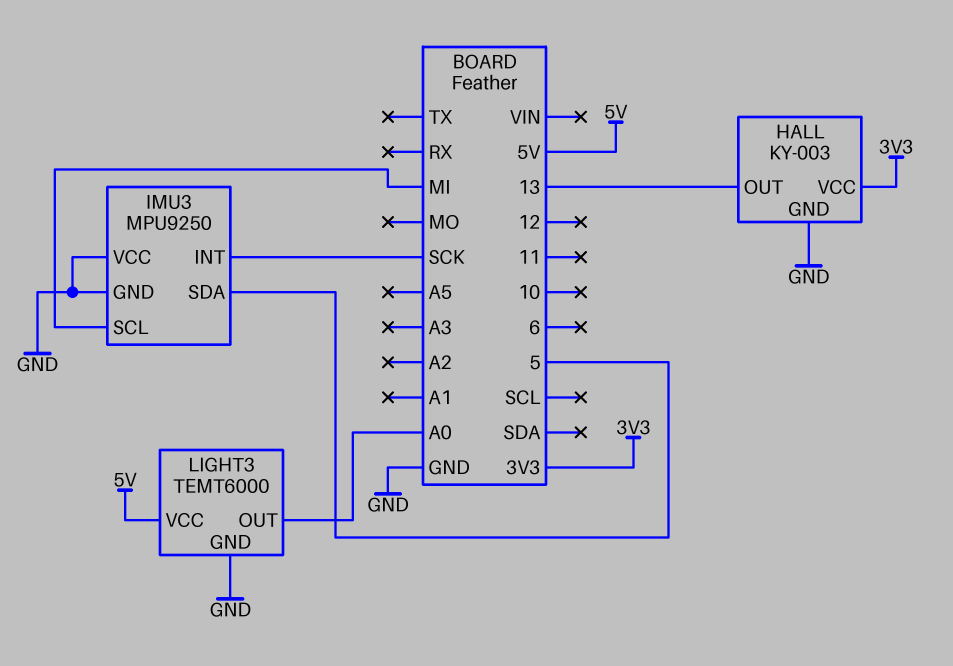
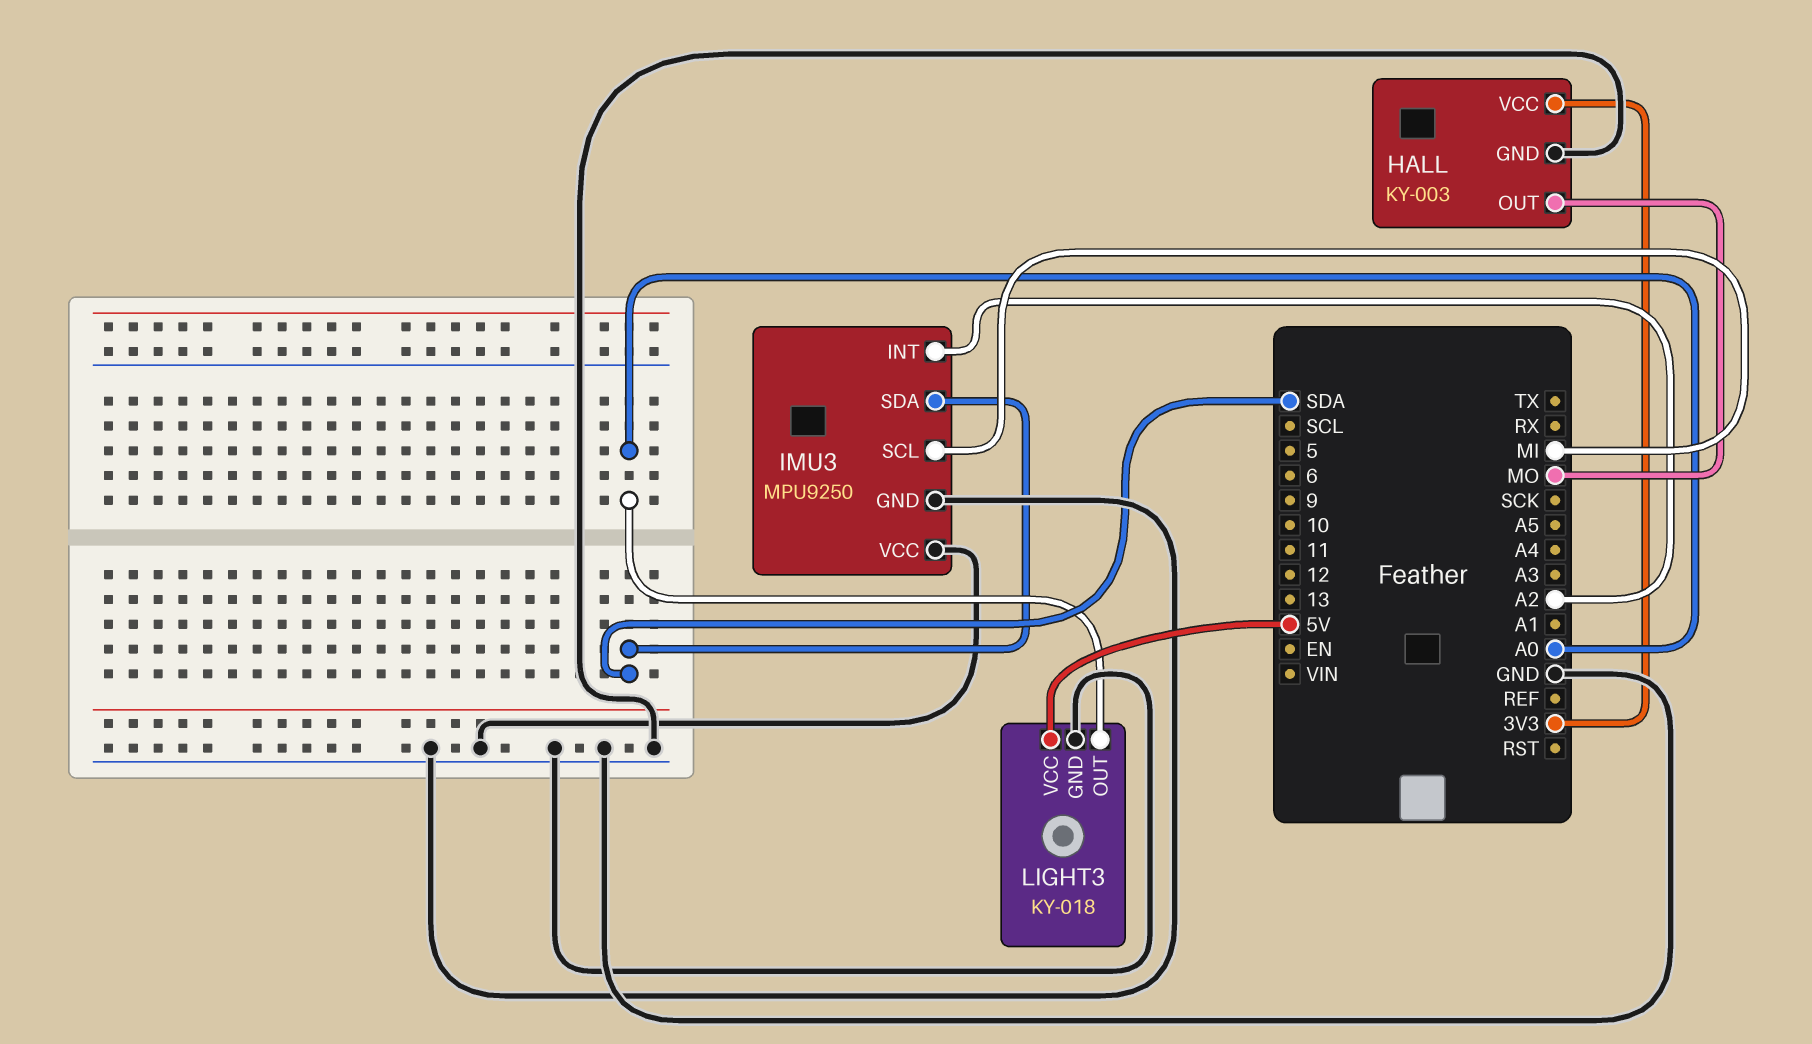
HALL pin OUT: 13 -> MO
IMU3 pin INT: SCK -> A2
IMU3 pin SDA: 5 -> SDA
LIGHT3: TEMT6000 -> KY-018

